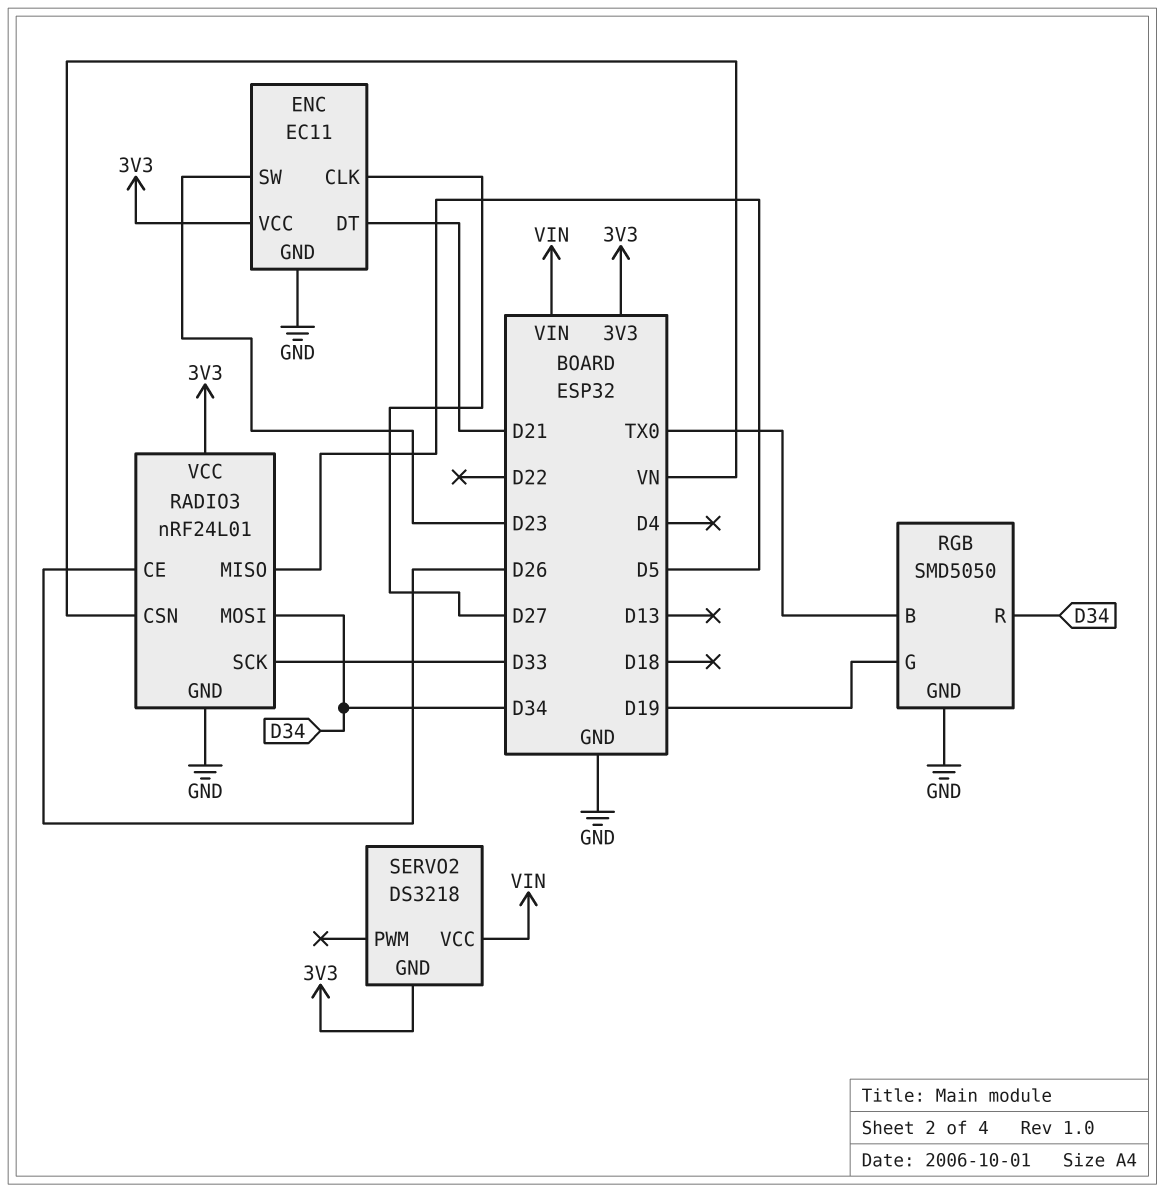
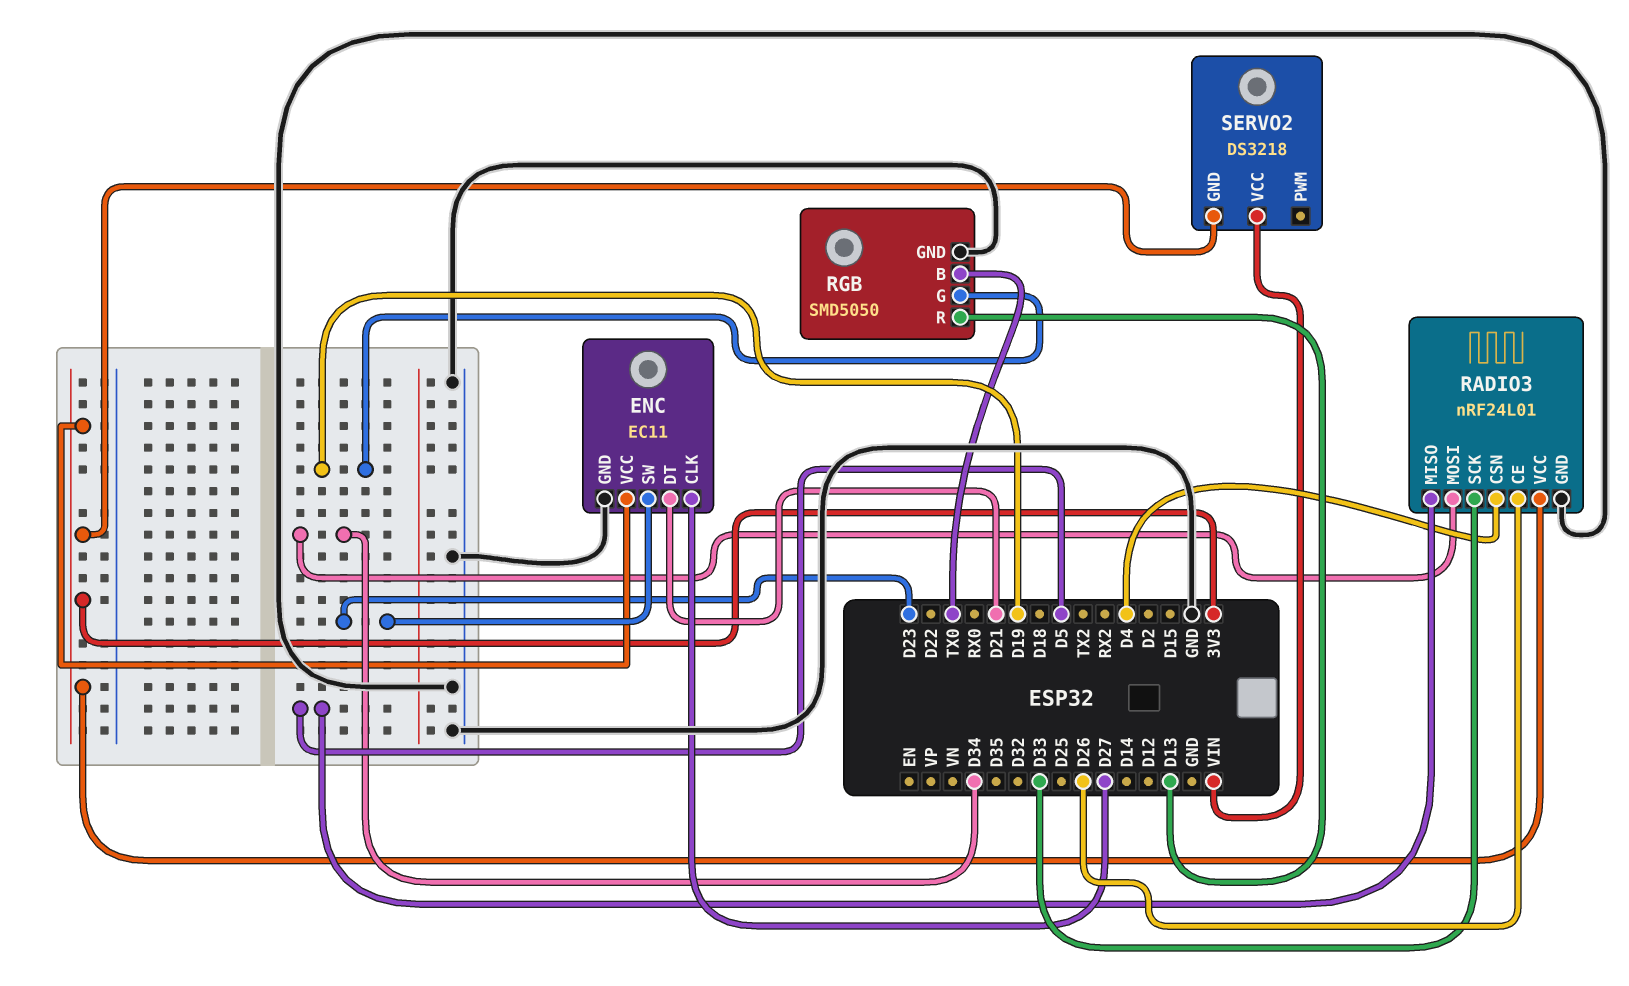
RADIO3 pin CSN: VN -> D4
RGB pin R: D34 -> D13

